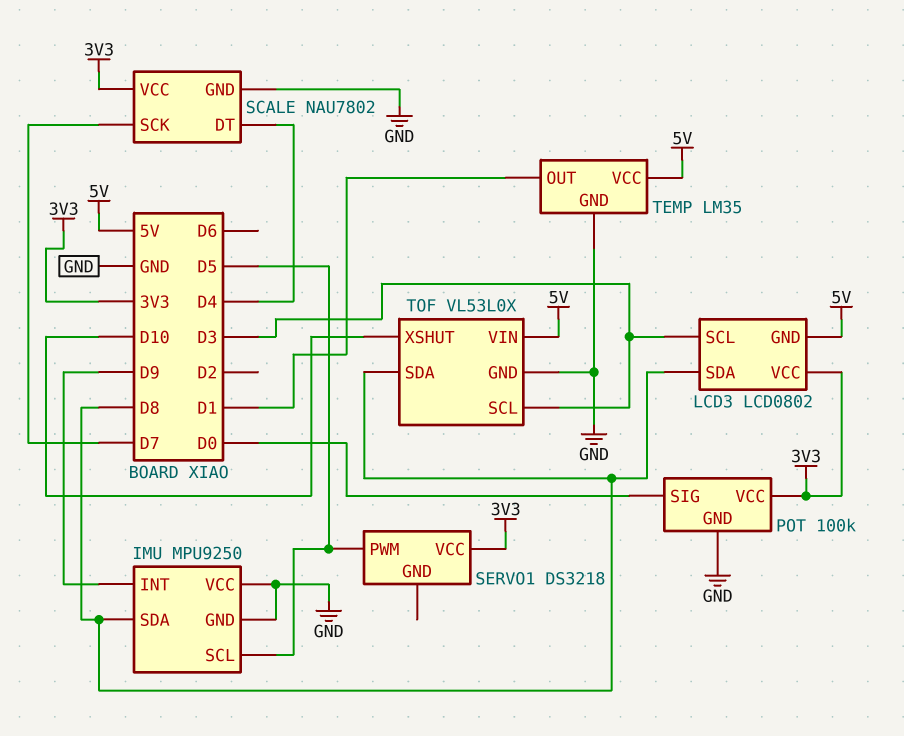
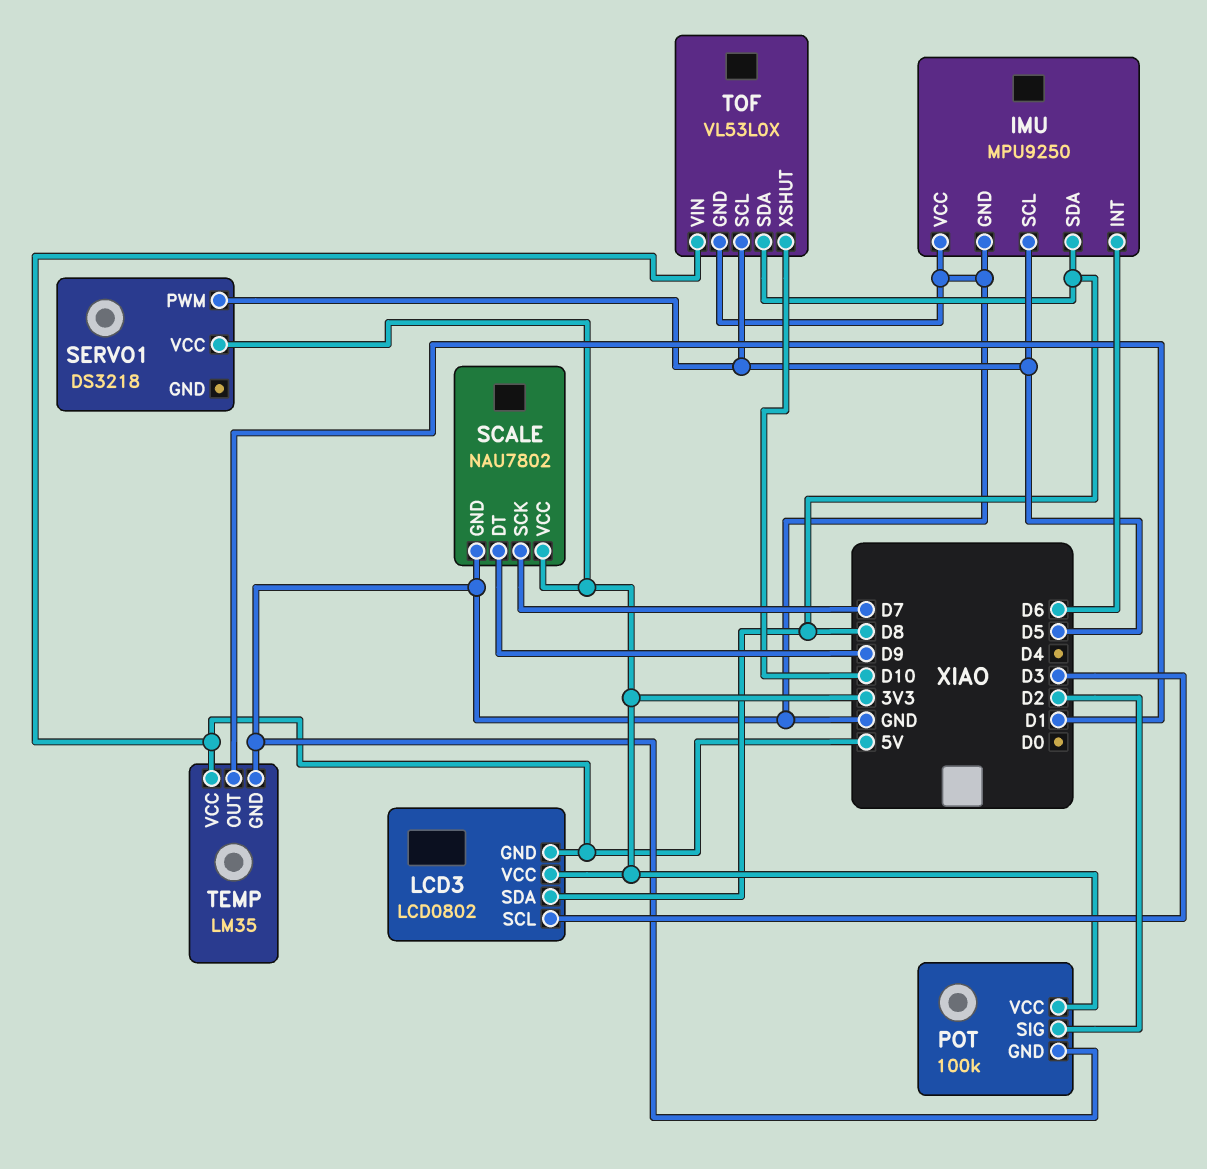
IMU pin INT: D9 -> D6
POT pin SIG: D0 -> D2
SCALE pin DT: D4 -> D9
TOF pin SCL: D3 -> D5

